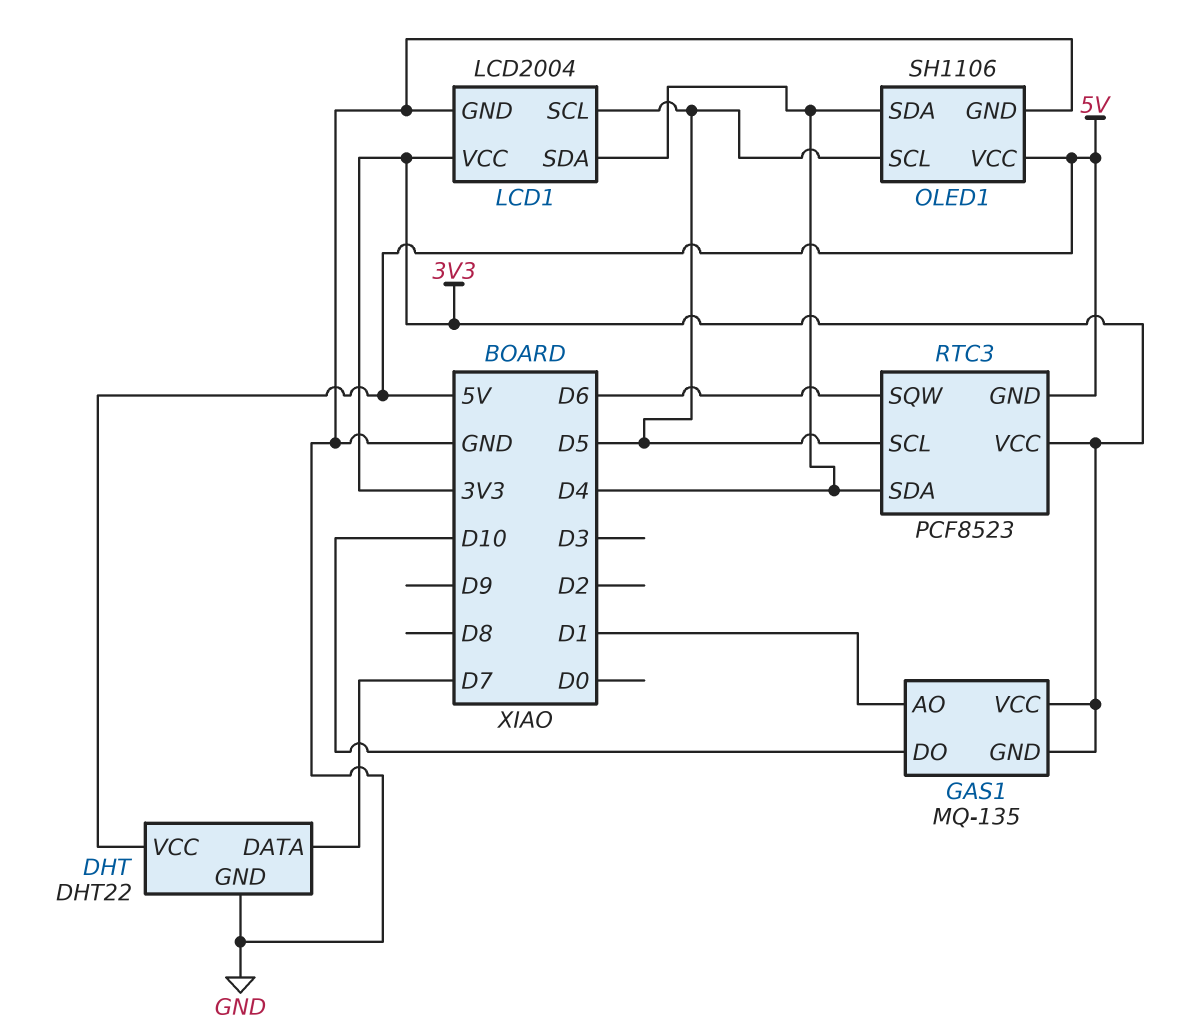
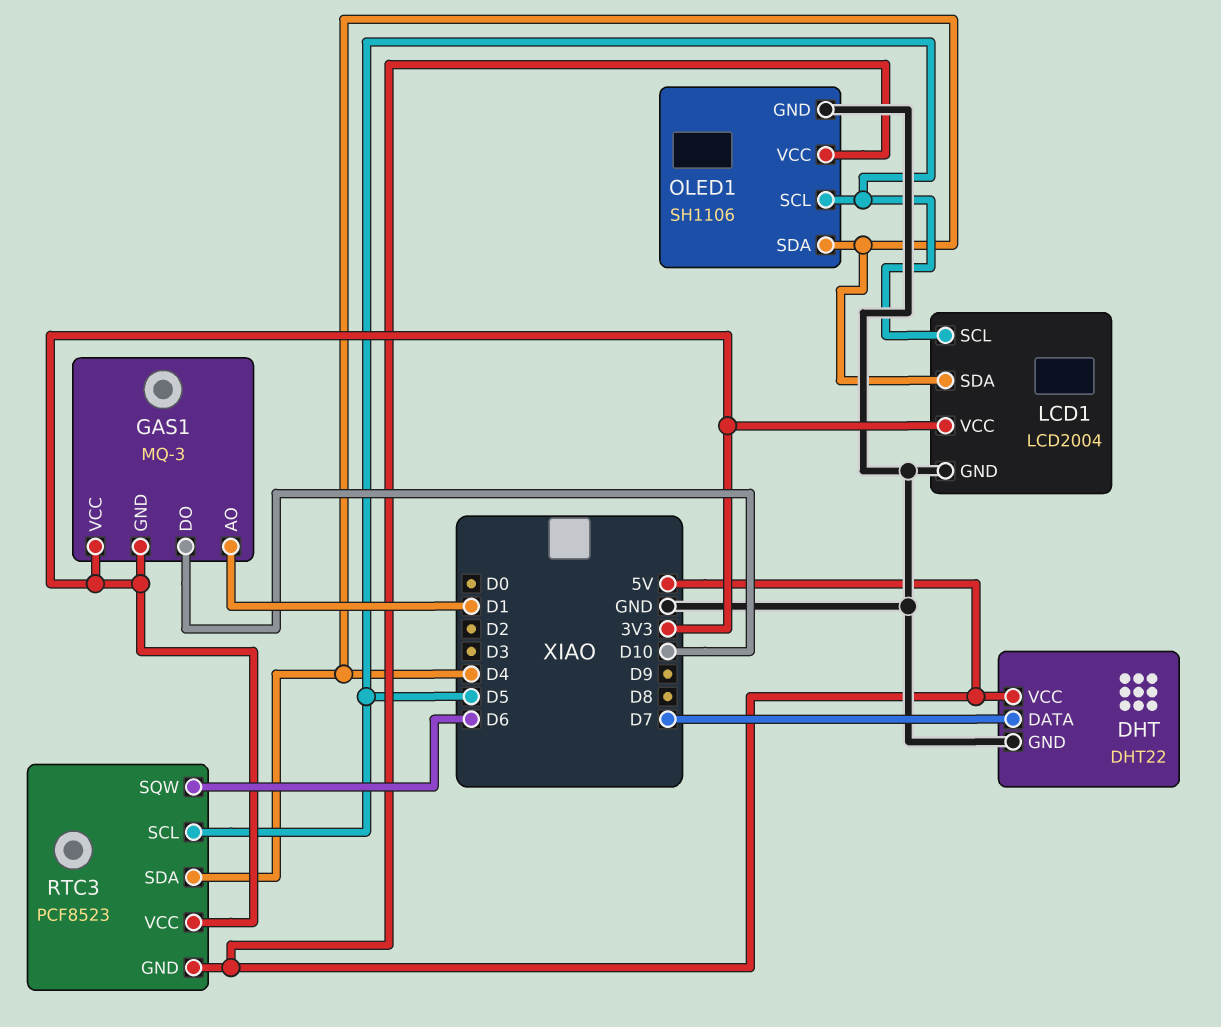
GAS1: MQ-135 -> MQ-3

